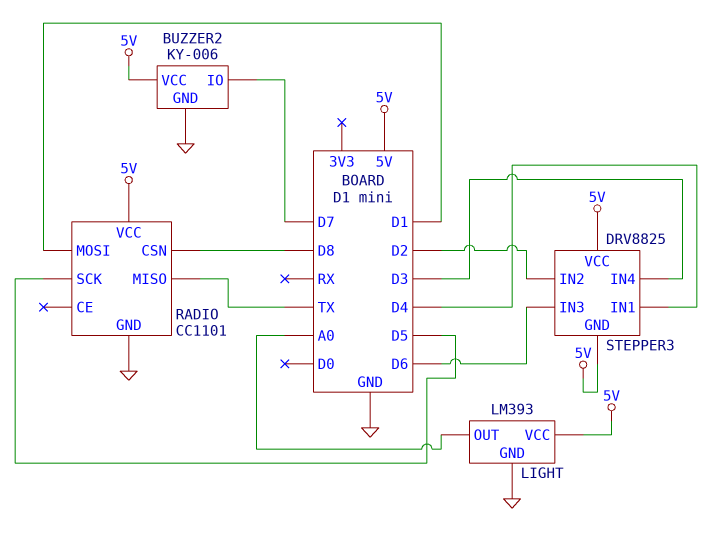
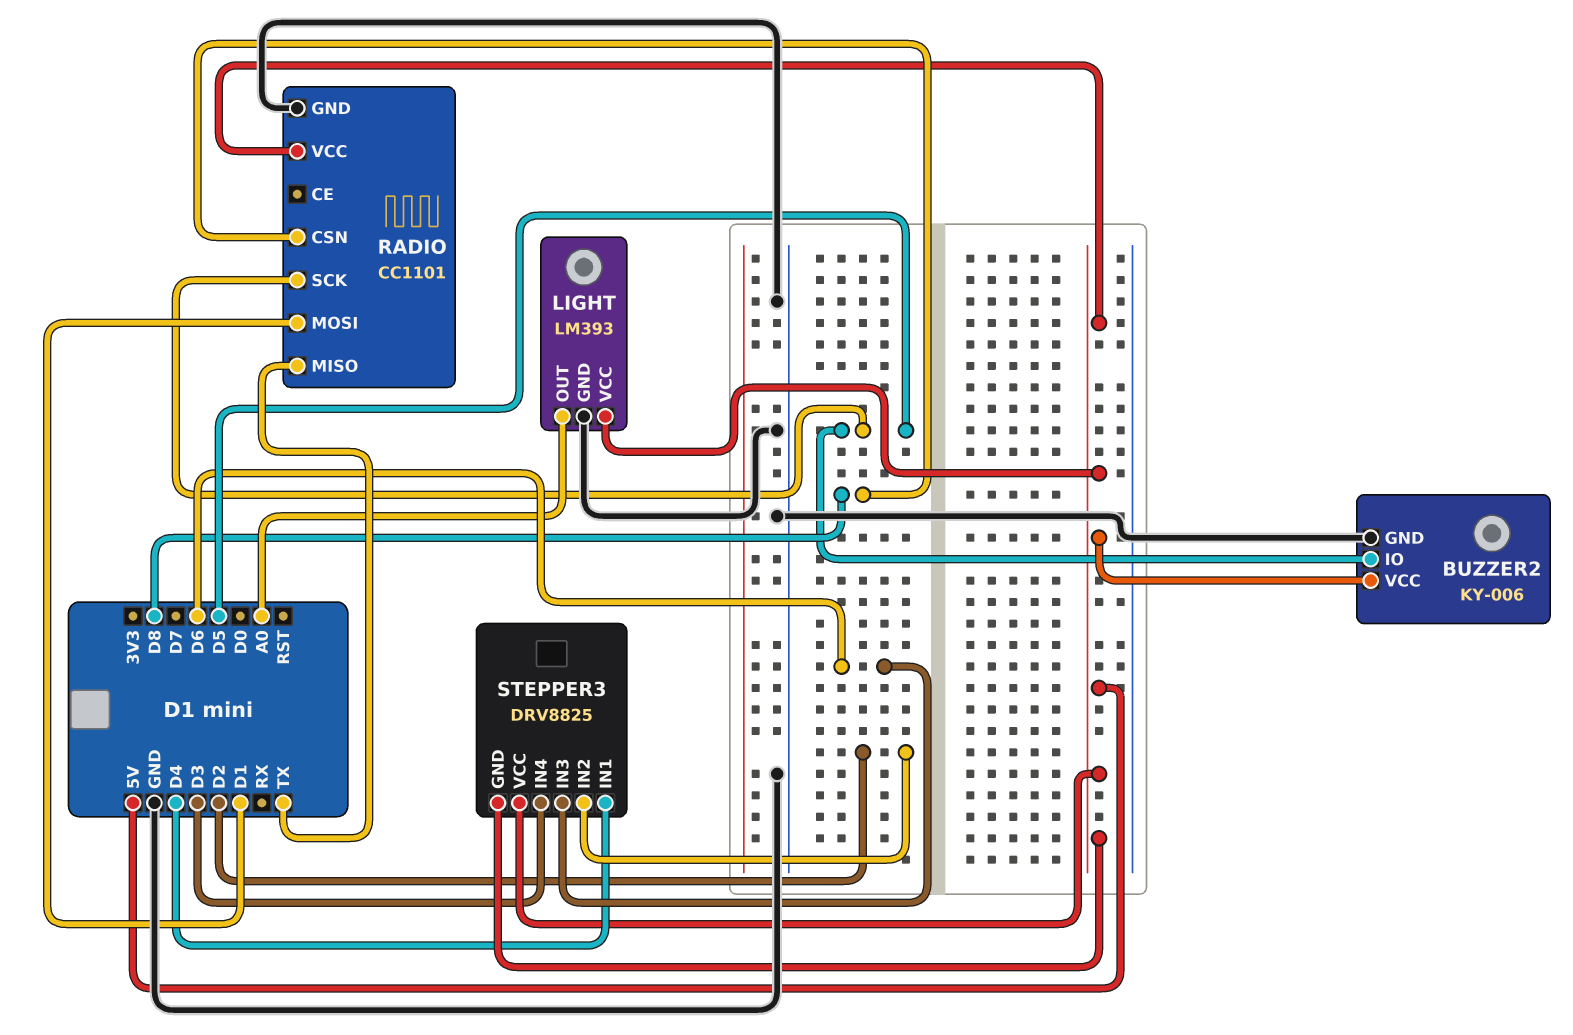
BUZZER2 pin IO: D7 -> D5

